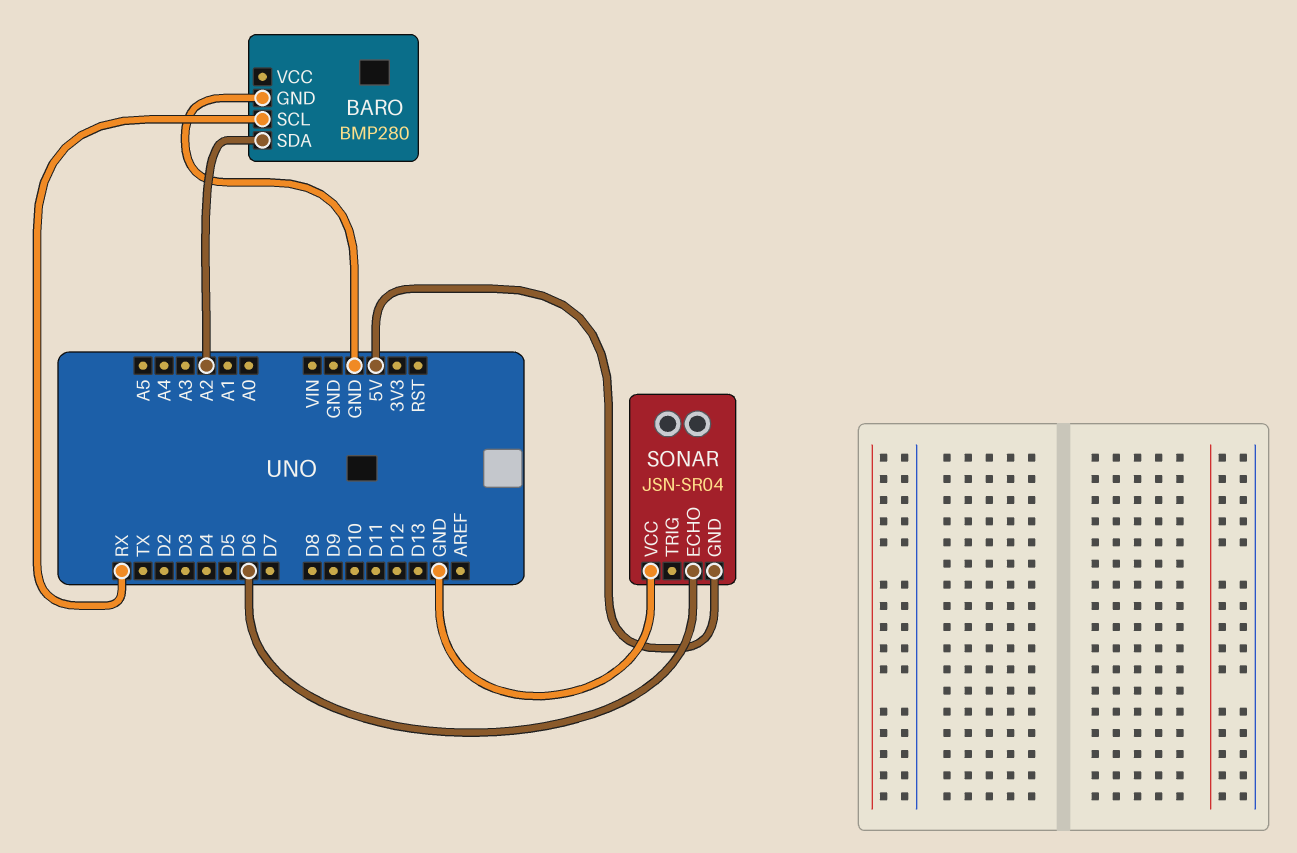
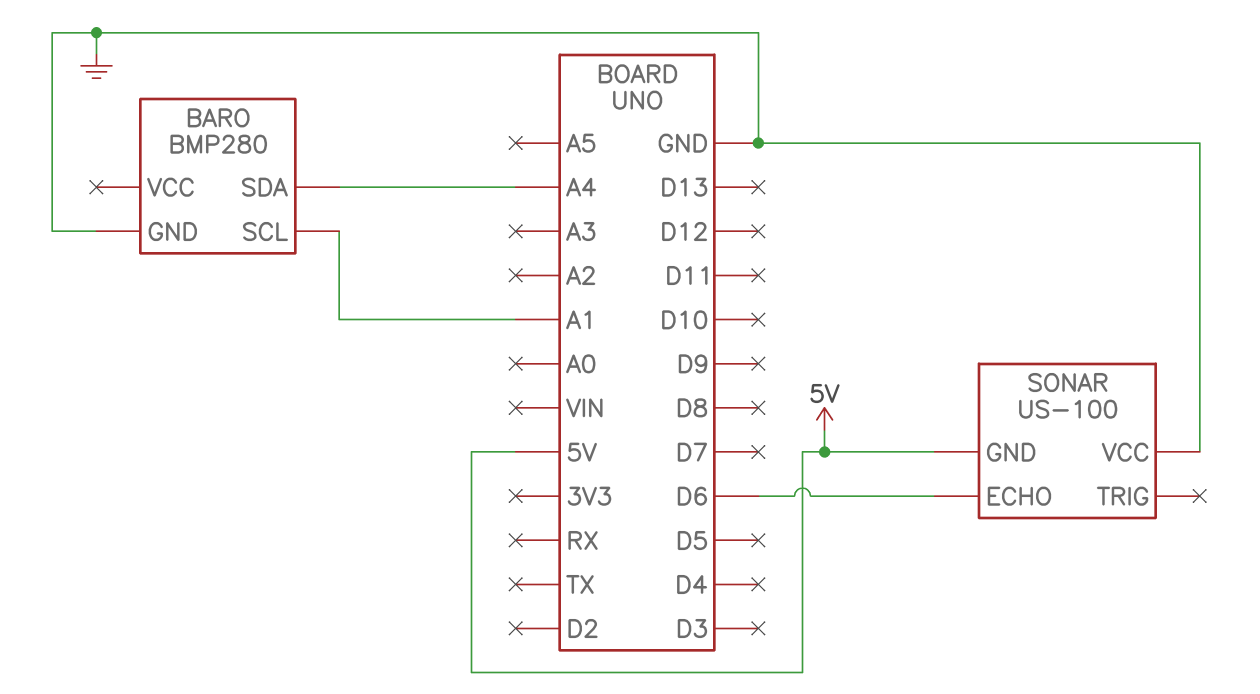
BARO pin SCL: RX -> A1
BARO pin SDA: A2 -> A4
SONAR: JSN-SR04 -> US-100

